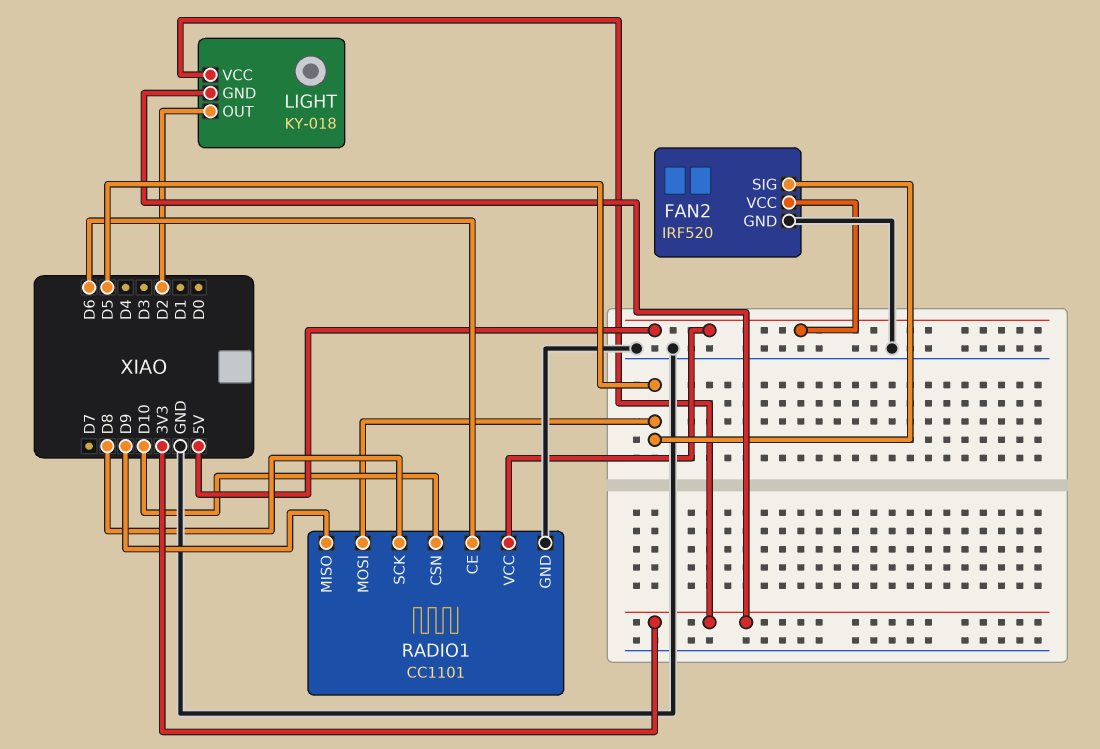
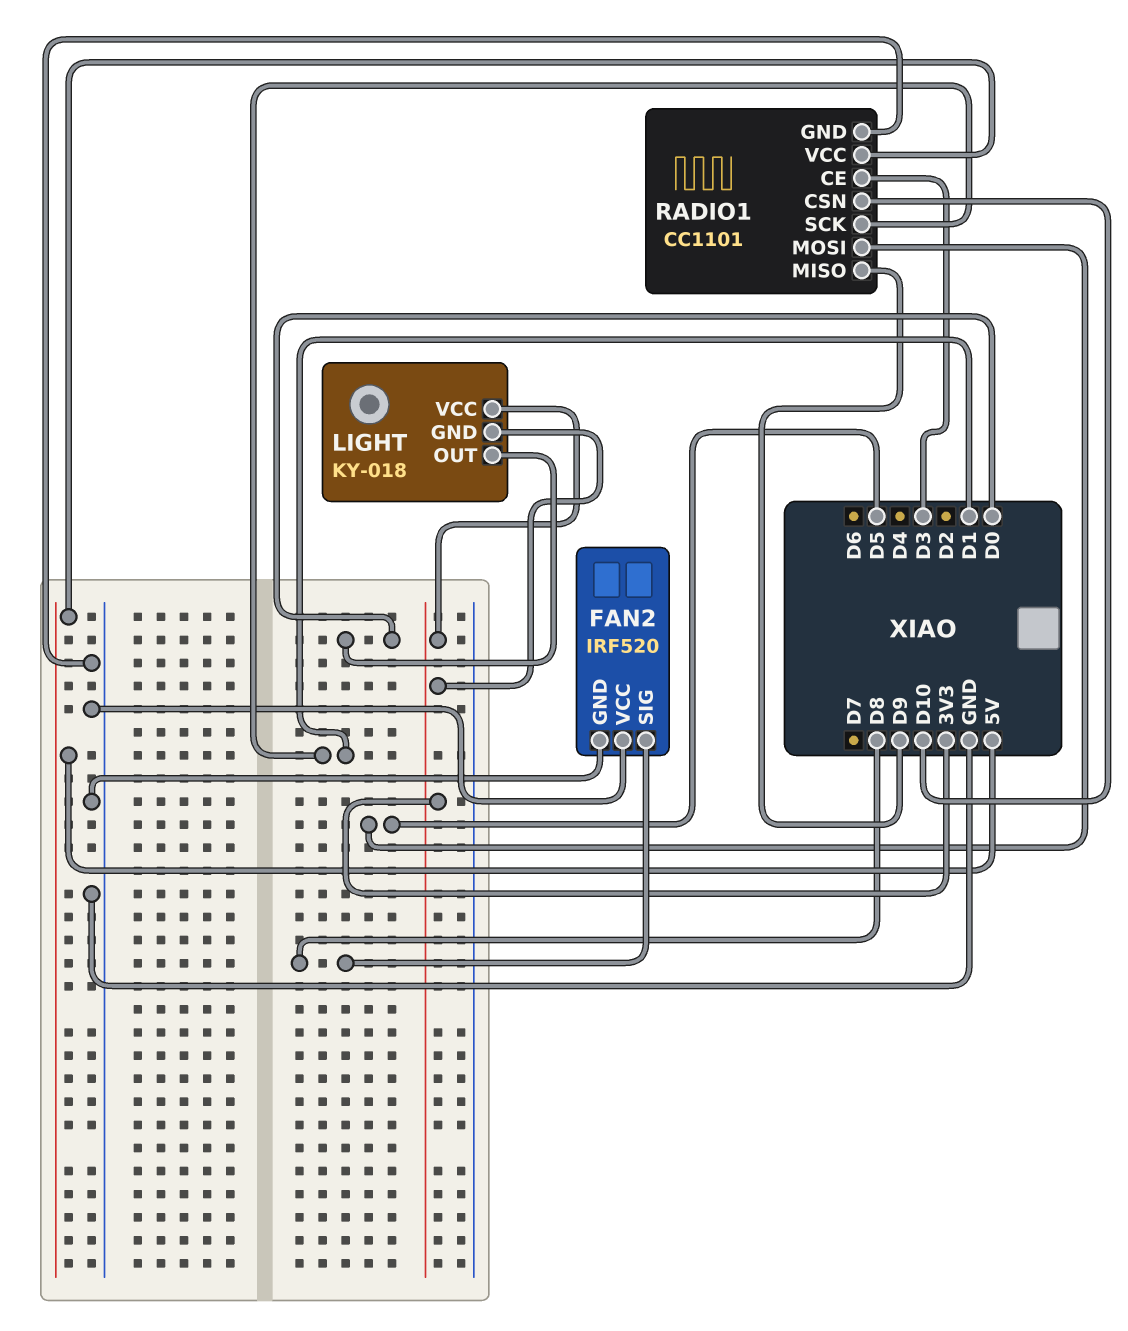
FAN2 pin SIG: D5 -> D8
FAN2 pin VCC: 5V -> GND
LIGHT pin OUT: D2 -> D0
RADIO1 pin CE: D6 -> D3
RADIO1 pin SCK: D8 -> D1

